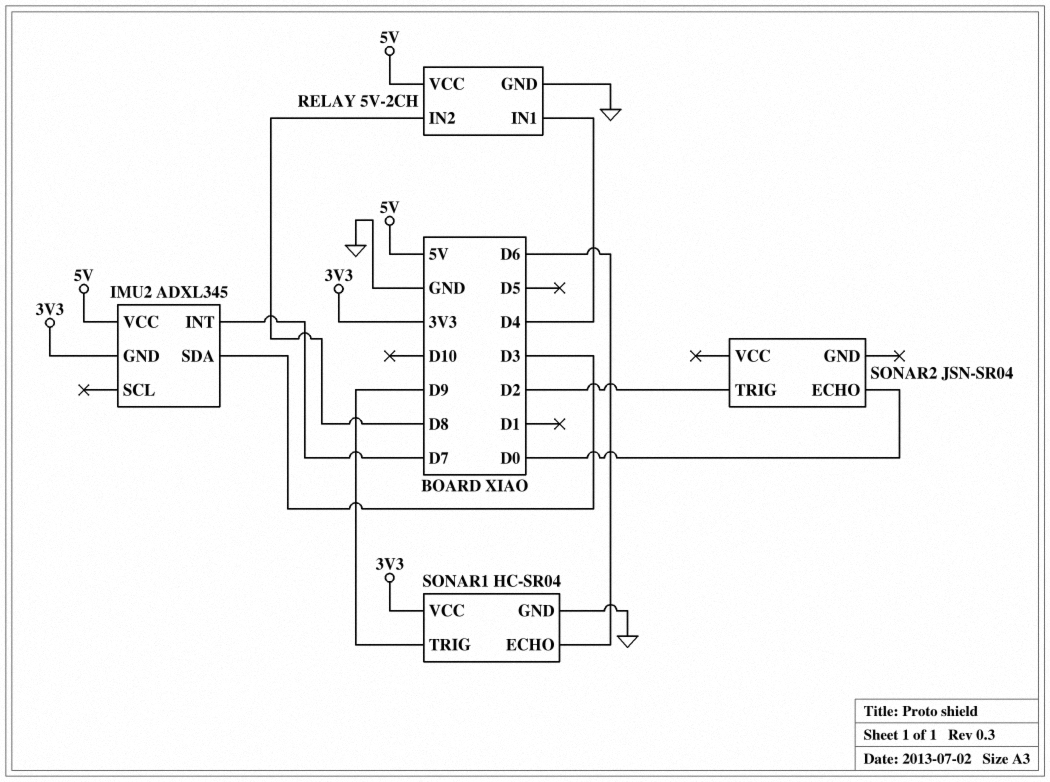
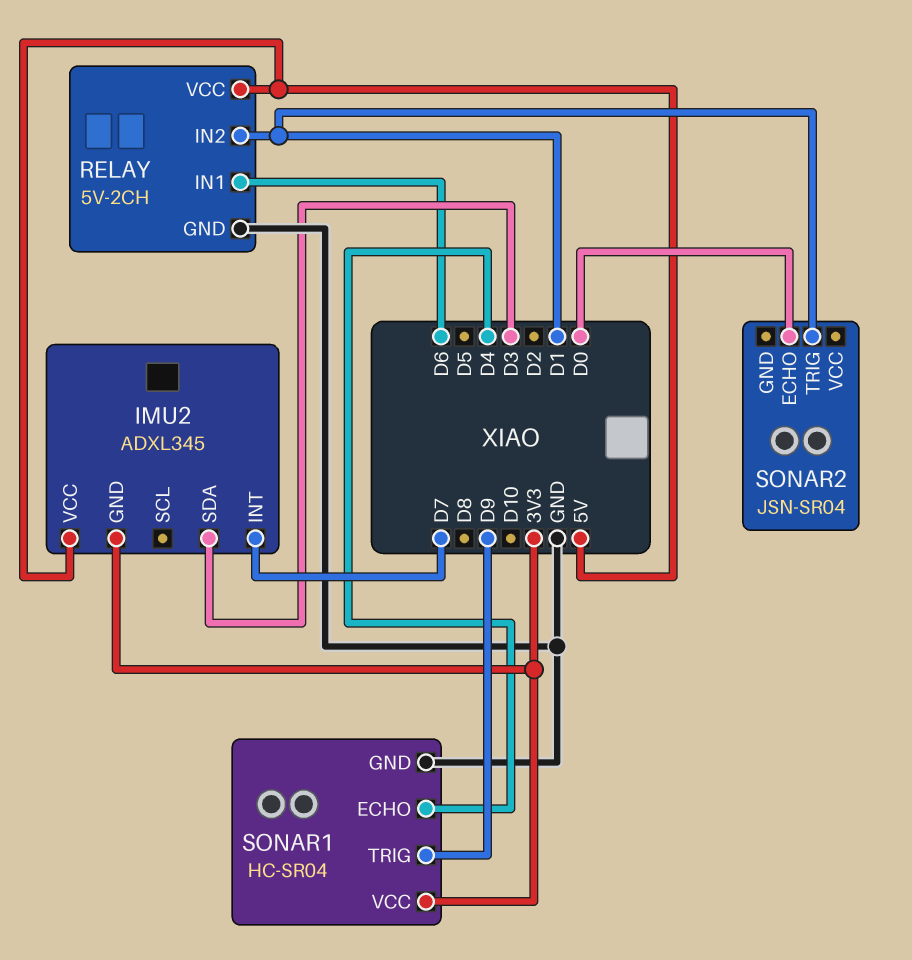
RELAY pin IN1: D4 -> D6
RELAY pin IN2: D8 -> D1
SONAR1 pin ECHO: D6 -> D4
SONAR2 pin TRIG: D2 -> D1

